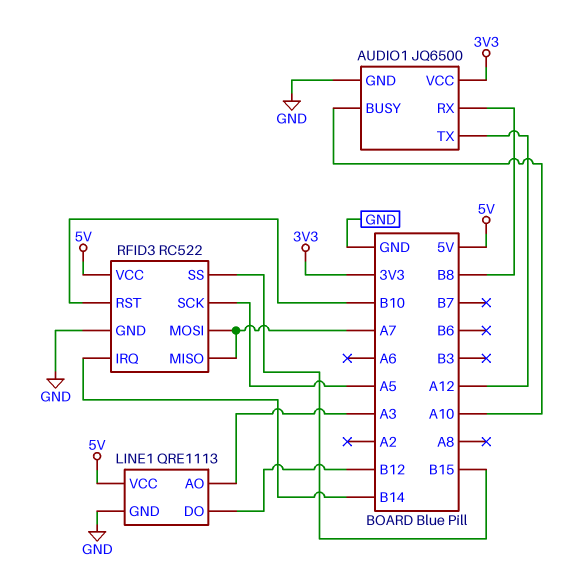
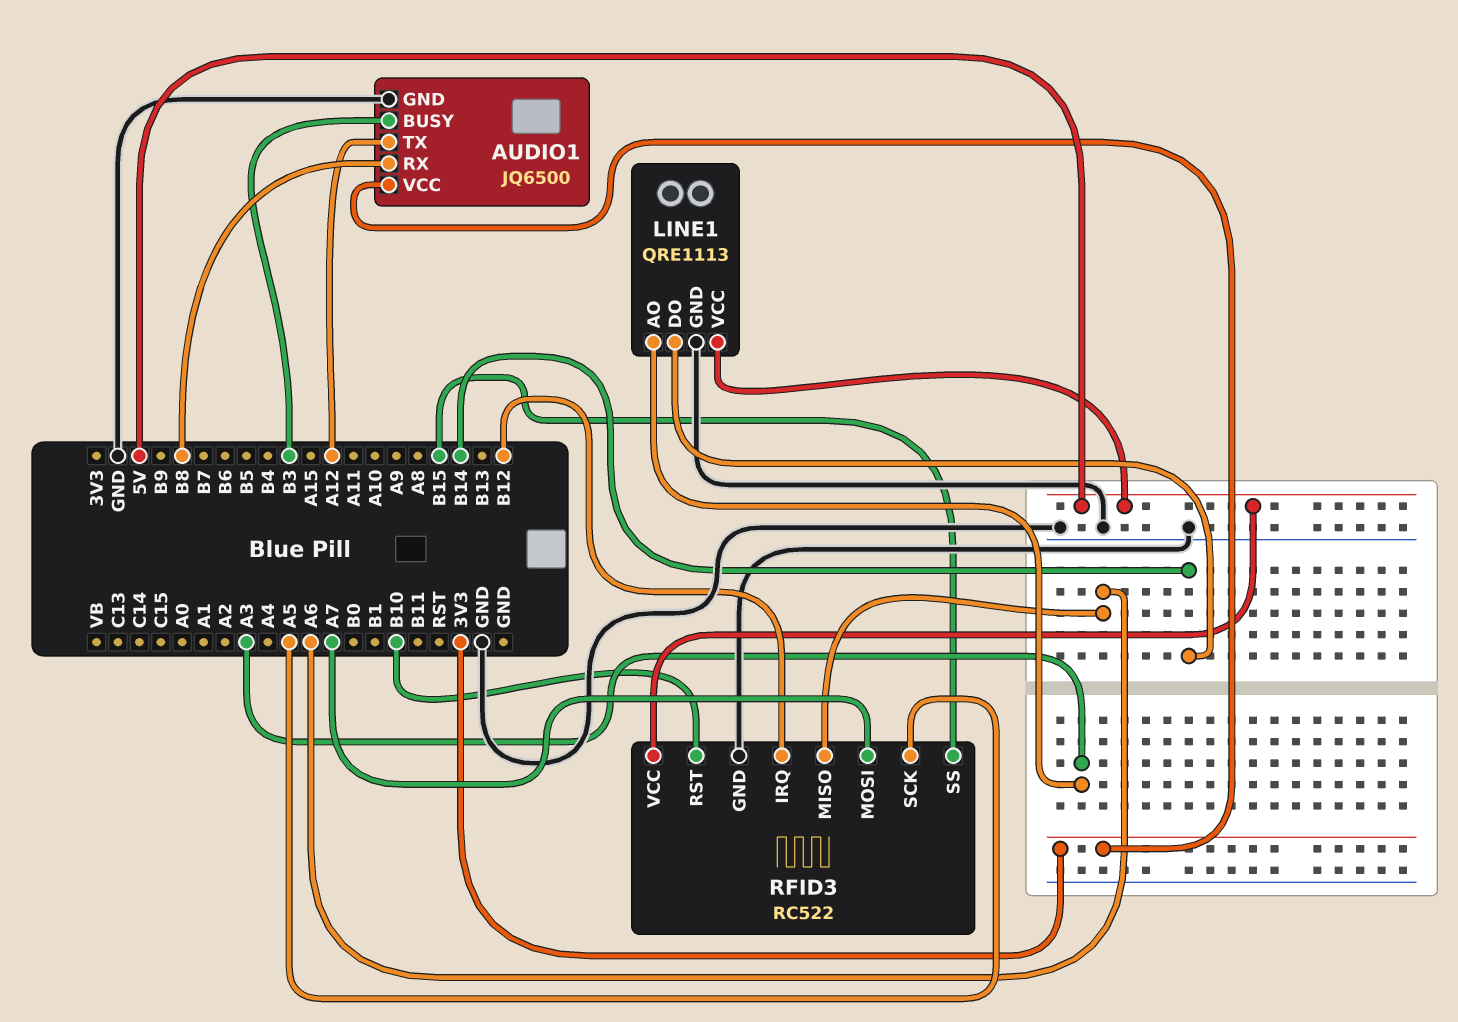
AUDIO1 pin BUSY: A10 -> B3
LINE1 pin DO: B12 -> B14
RFID3 pin IRQ: B14 -> B12
RFID3 pin MISO: A7 -> A6

